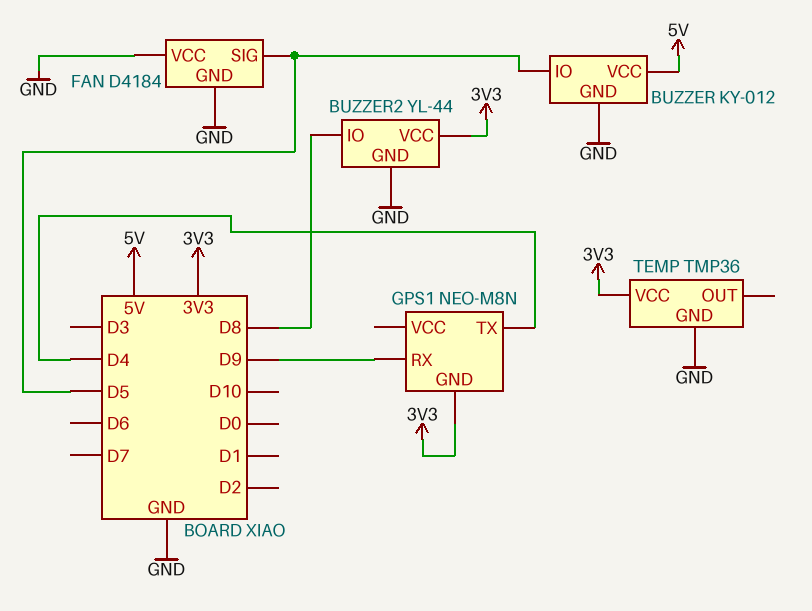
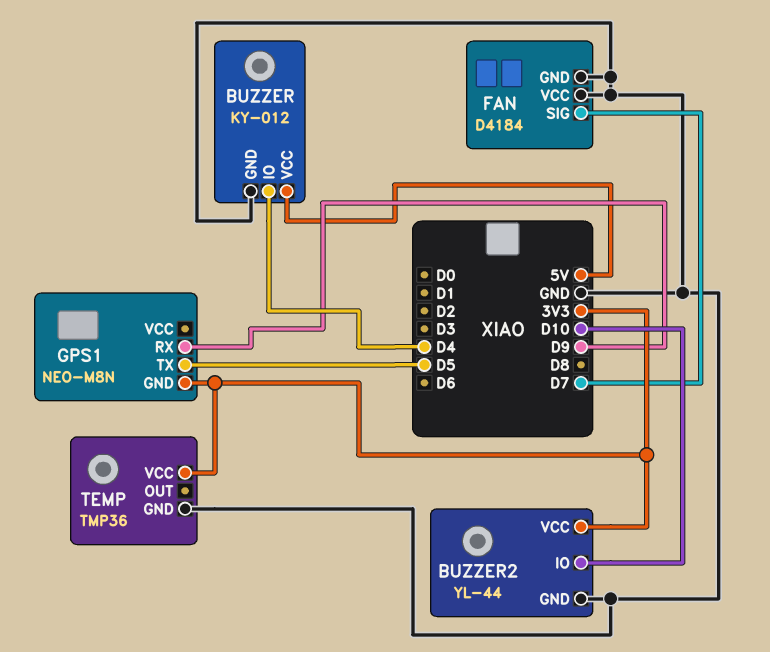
BUZZER pin IO: D5 -> D4
BUZZER2 pin IO: D8 -> D10
FAN pin SIG: D5 -> D7
GPS1 pin TX: D4 -> D5

